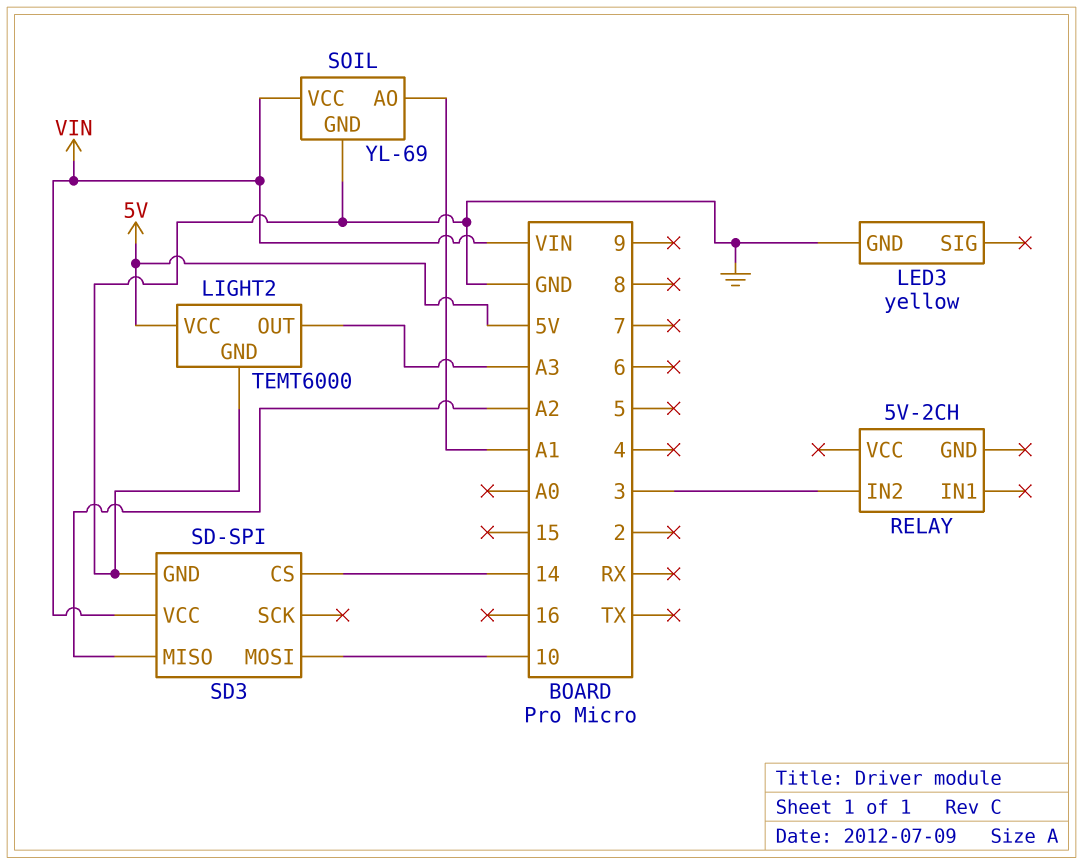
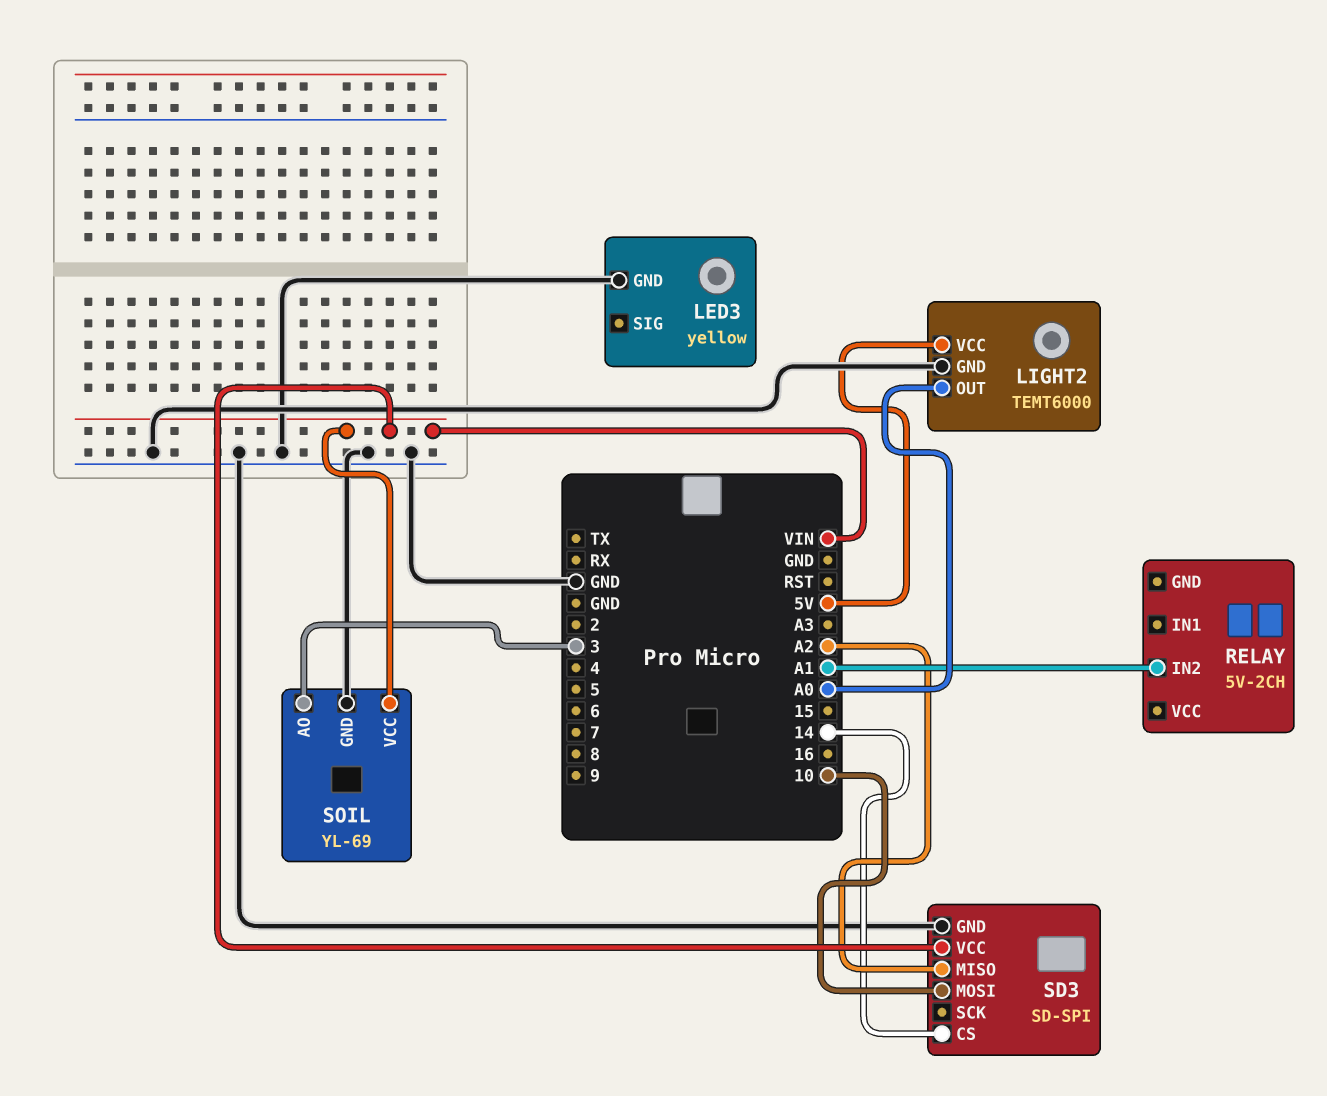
LIGHT2 pin OUT: A3 -> A0
RELAY pin IN2: 3 -> A1
SOIL pin AO: A1 -> 3

